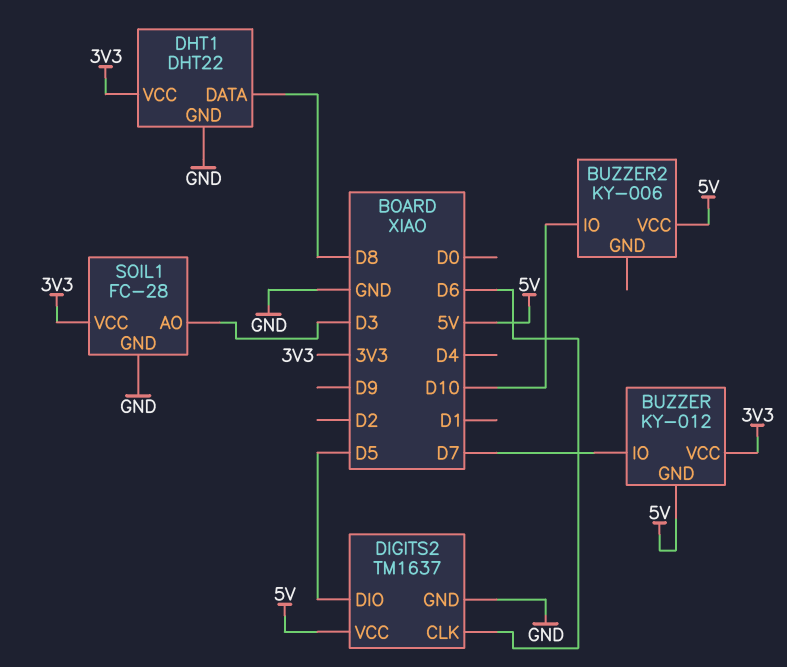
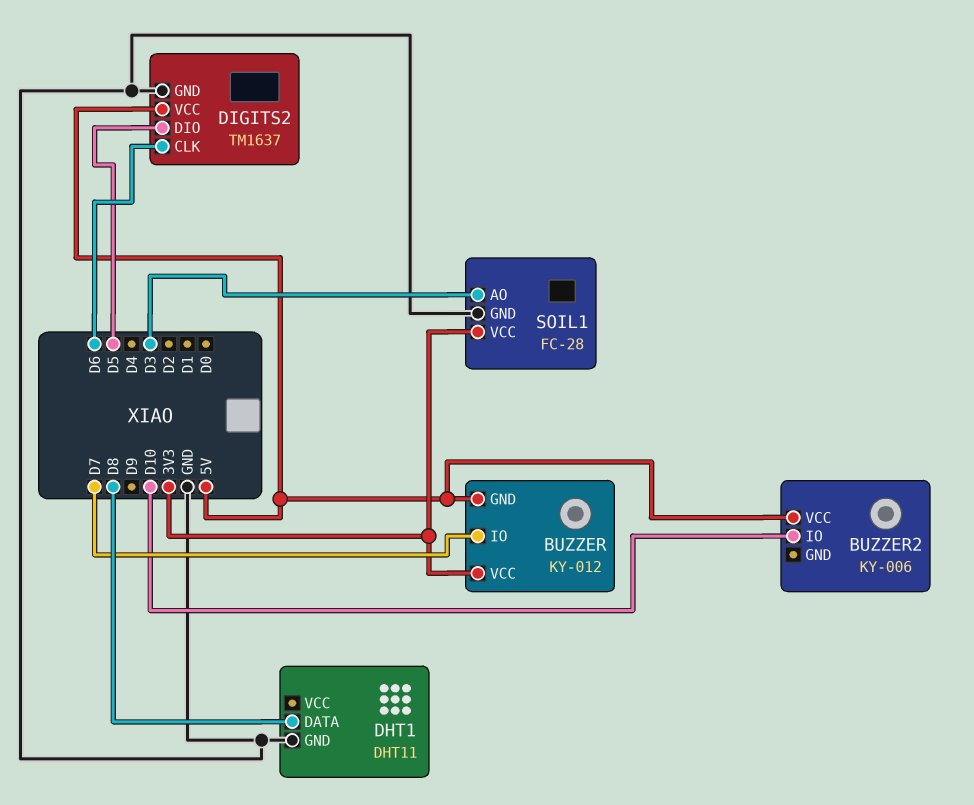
DHT1: DHT22 -> DHT11
DHT1 pin VCC: 3V3 -> none

